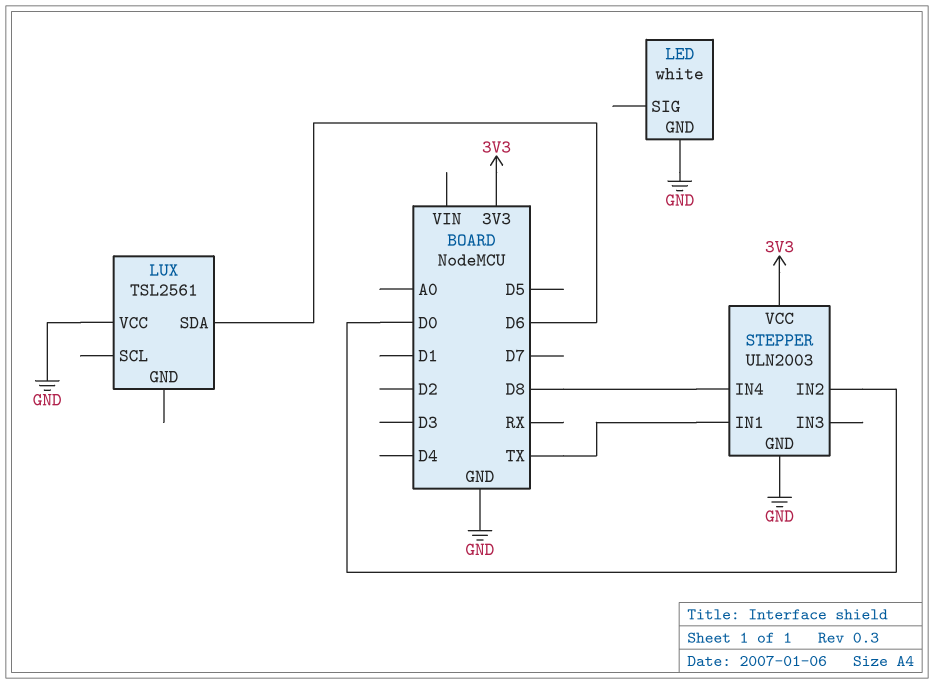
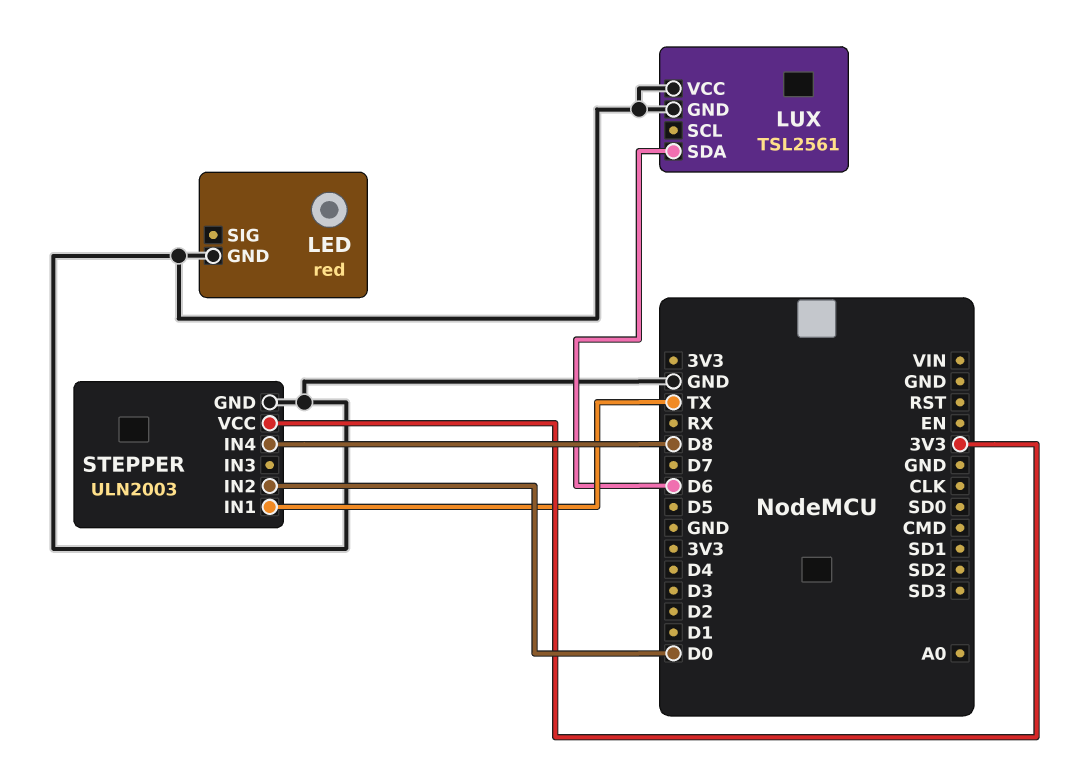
LED: white -> red
LUX pin GND: none -> GND

